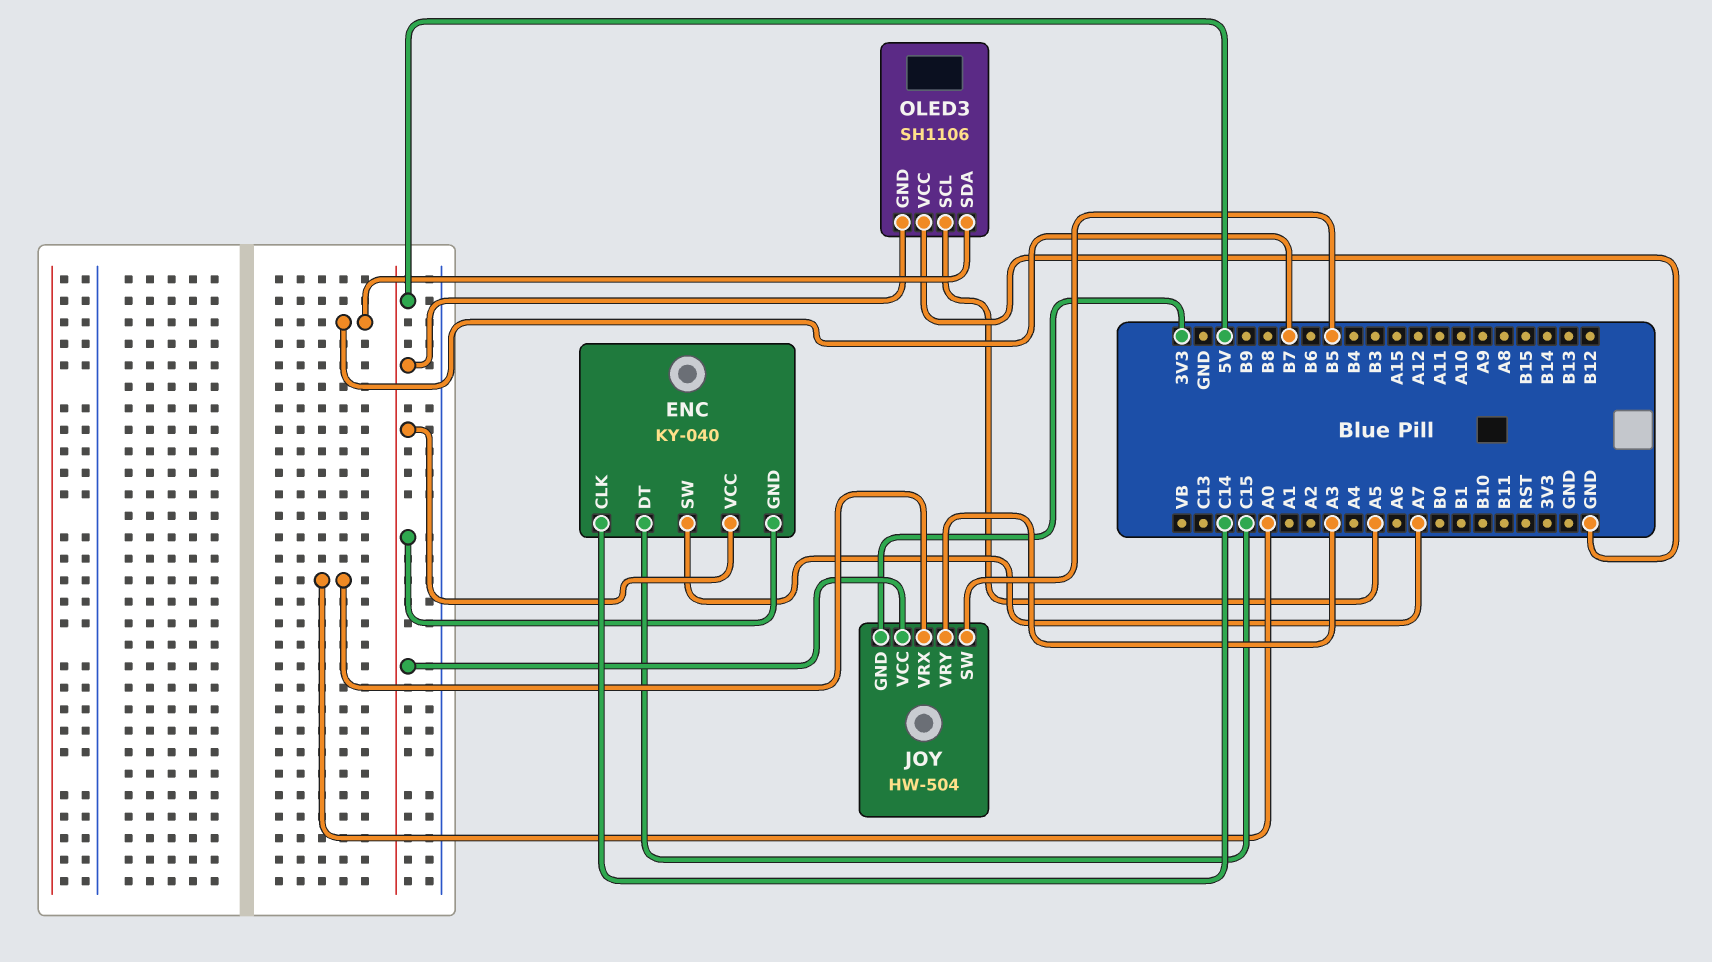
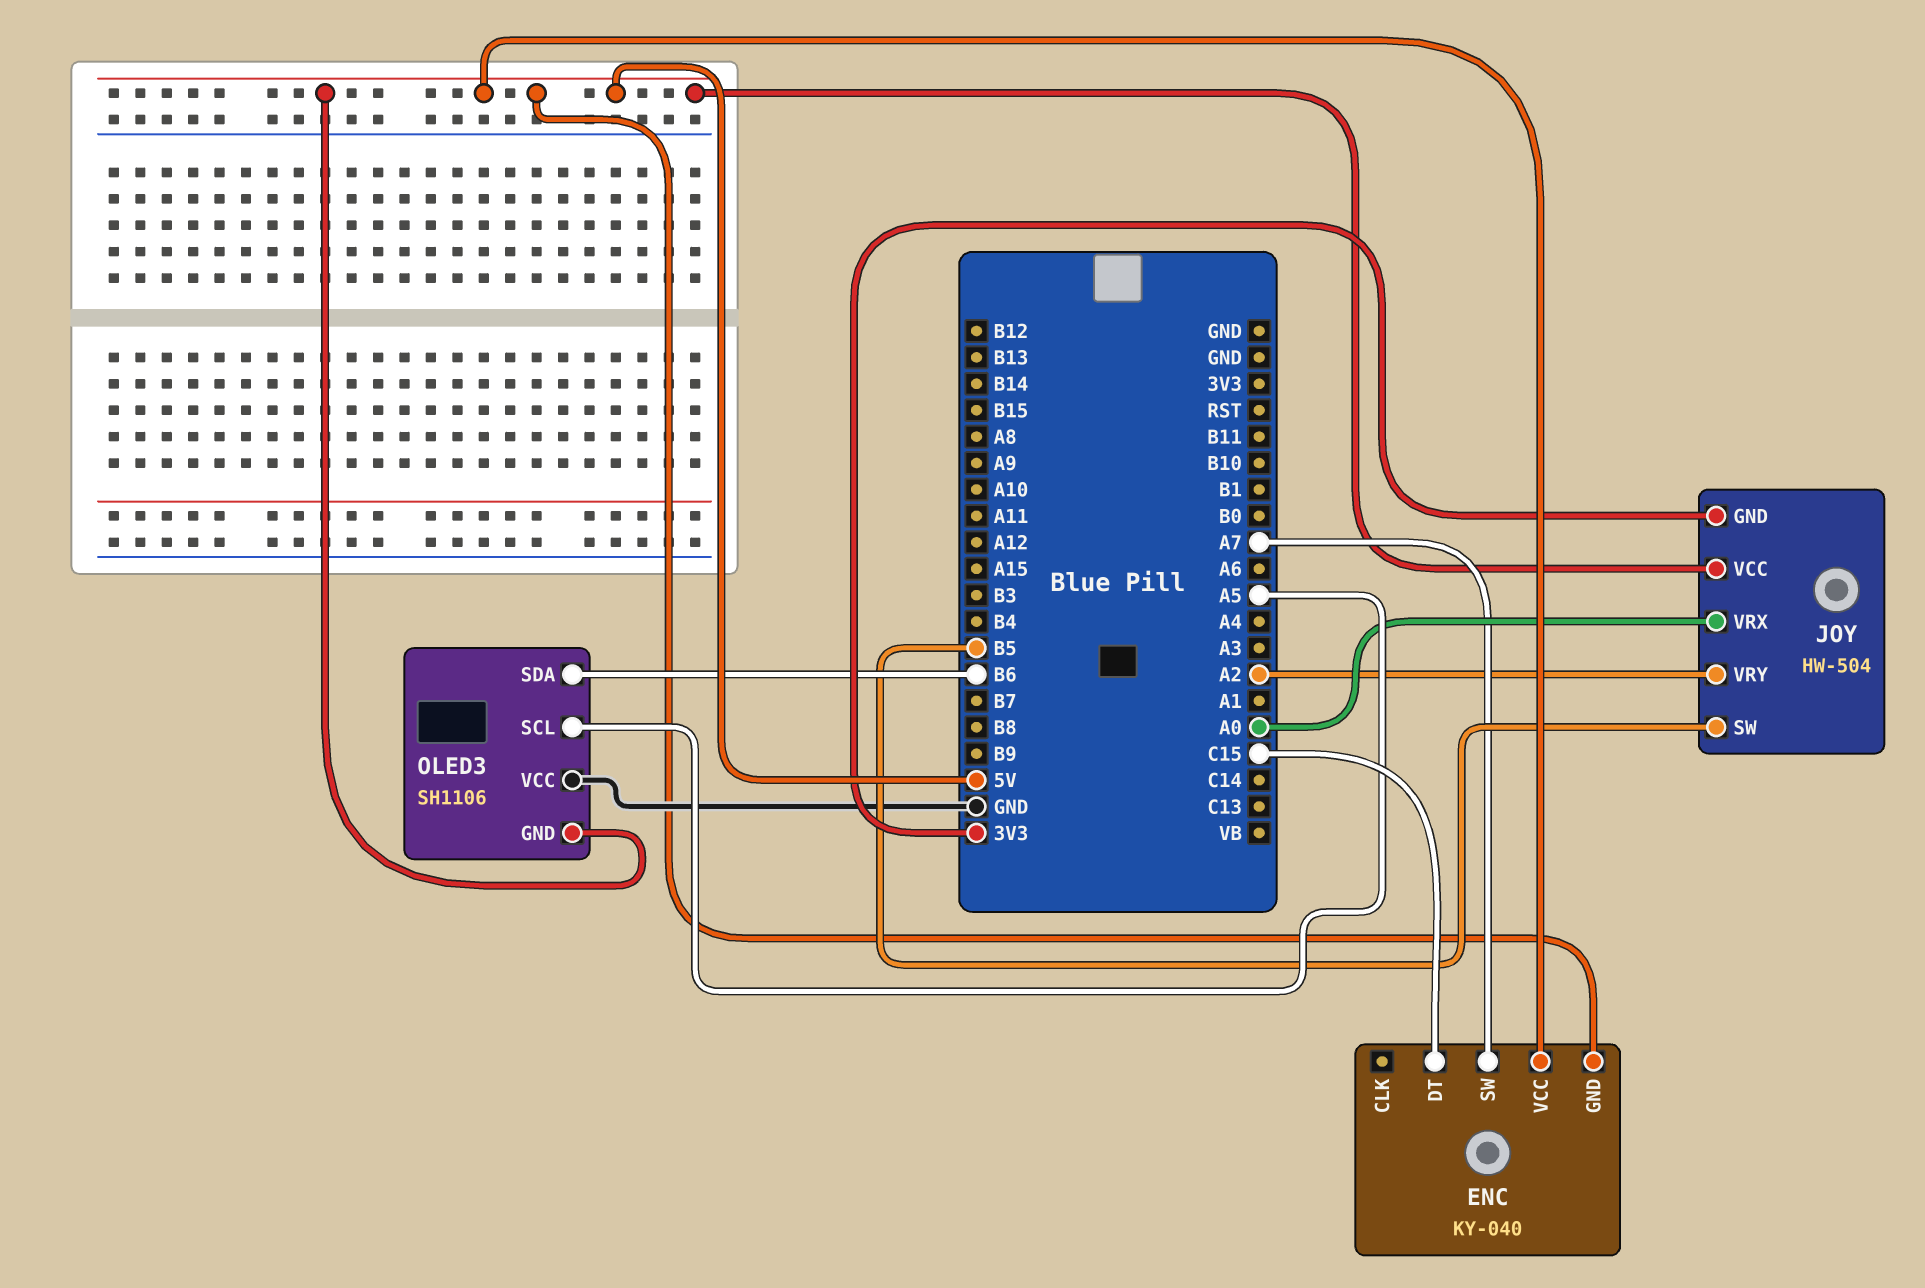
ENC pin CLK: C14 -> none
JOY pin VRY: A3 -> A2
OLED3 pin SDA: B7 -> B6

